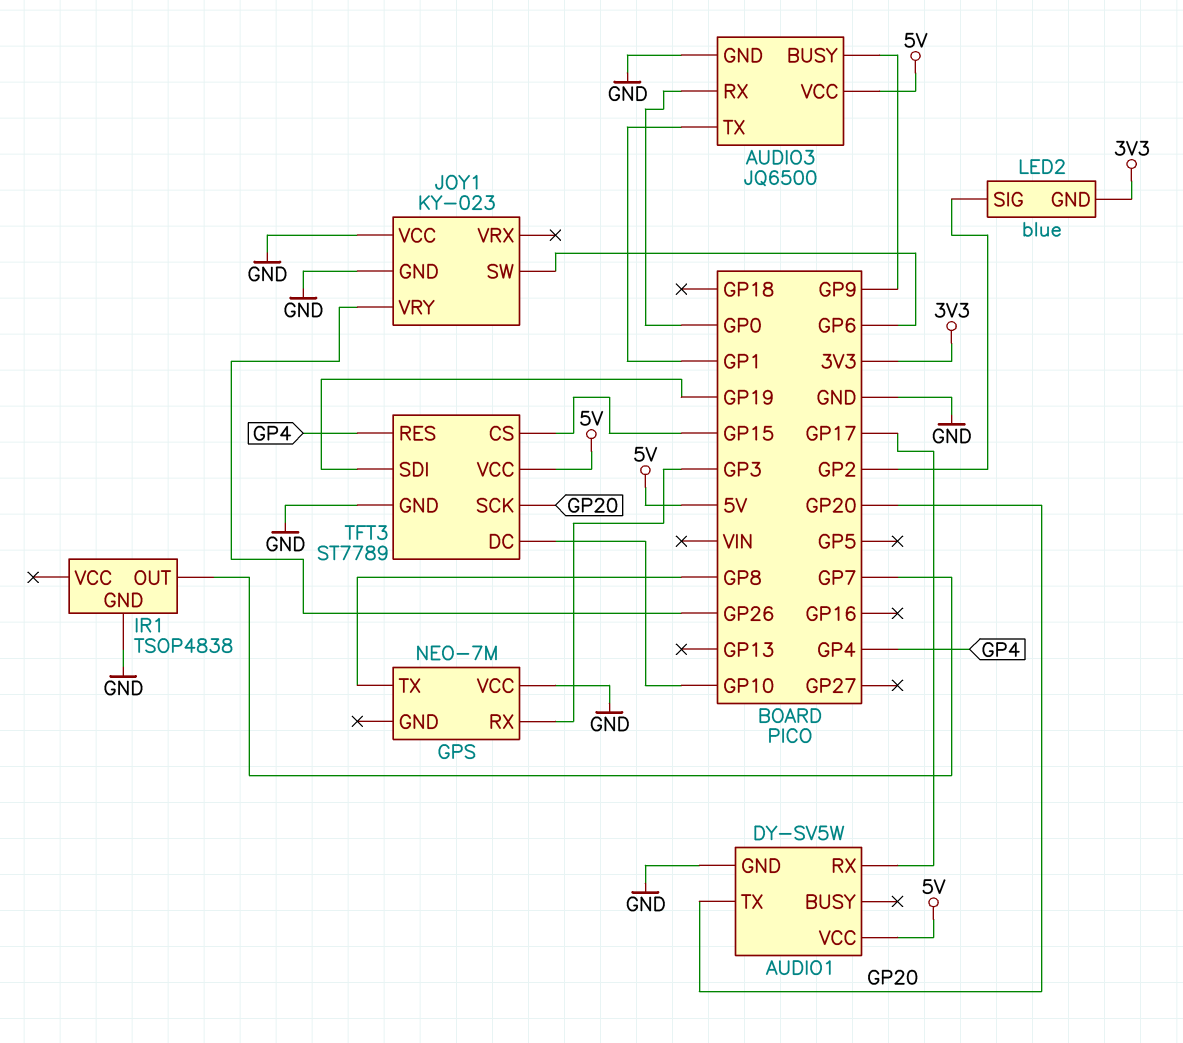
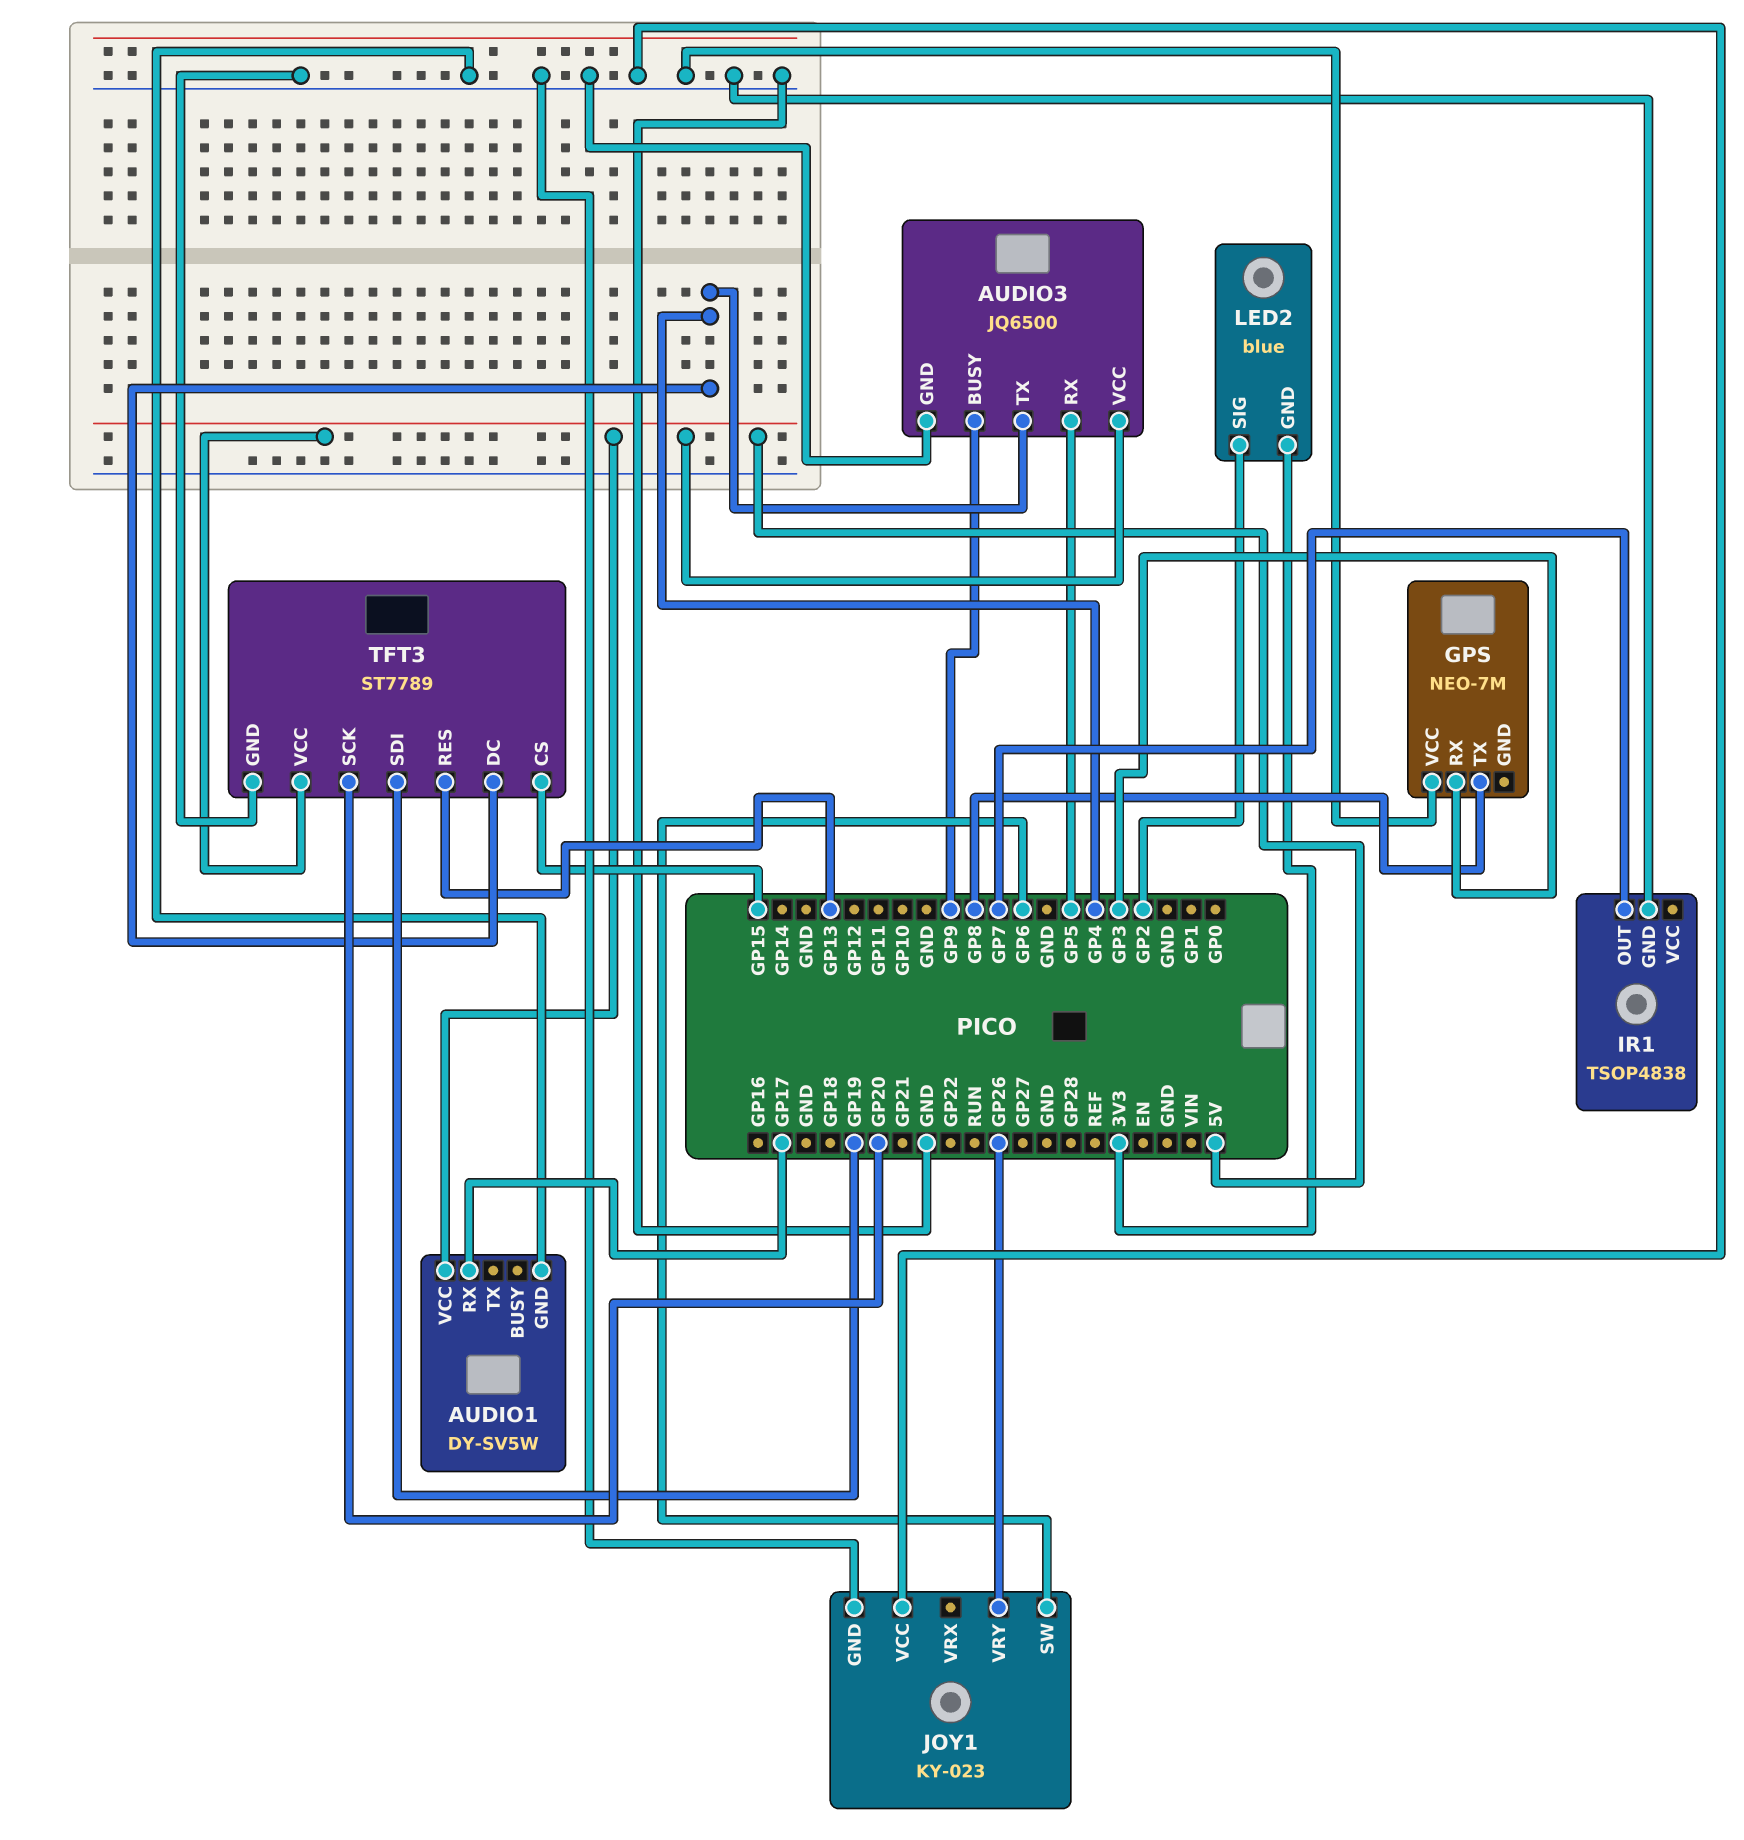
AUDIO1 pin TX: GP20 -> none
AUDIO3 pin RX: GP0 -> GP5
AUDIO3 pin TX: GP1 -> GP4
TFT3 pin DC: GP10 -> GP4
TFT3 pin RES: GP4 -> GP13

